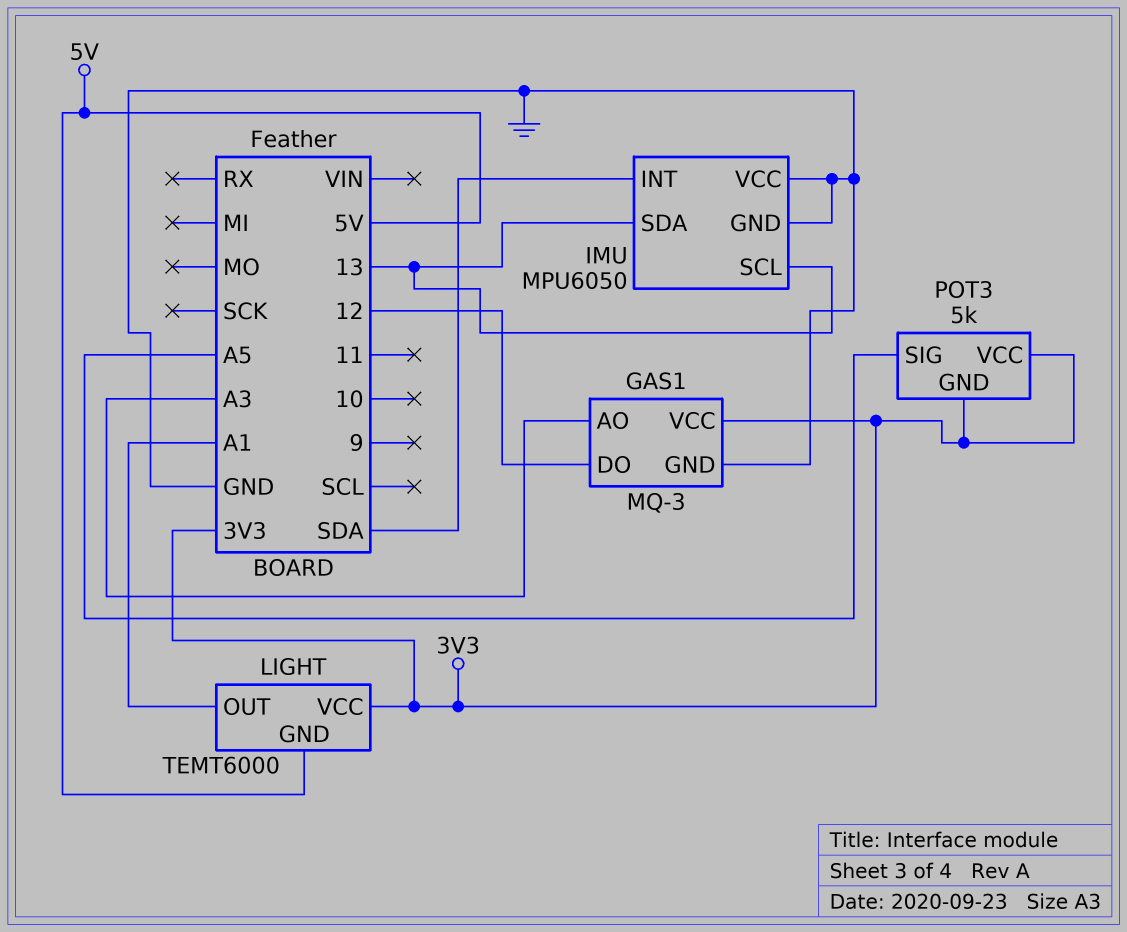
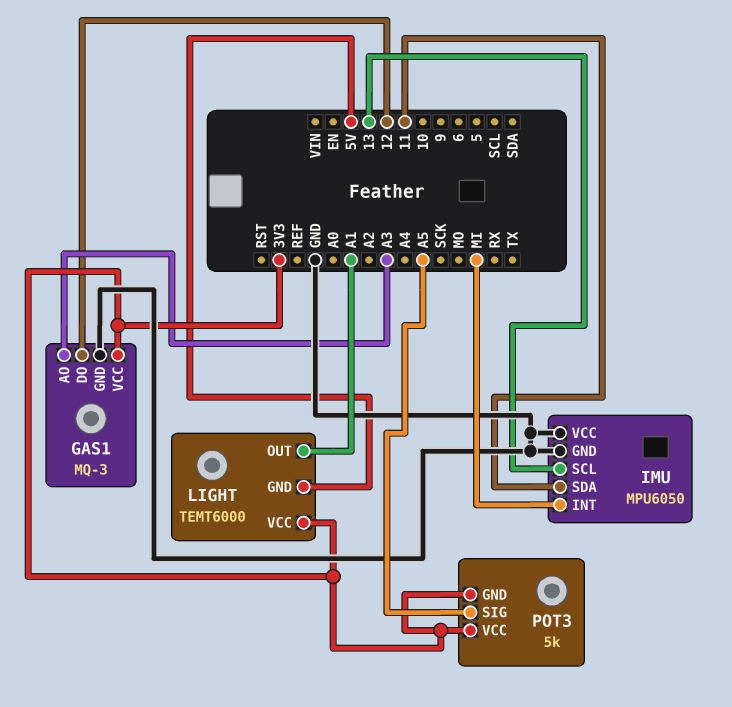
IMU pin INT: SDA -> MI
IMU pin SDA: 13 -> 11

